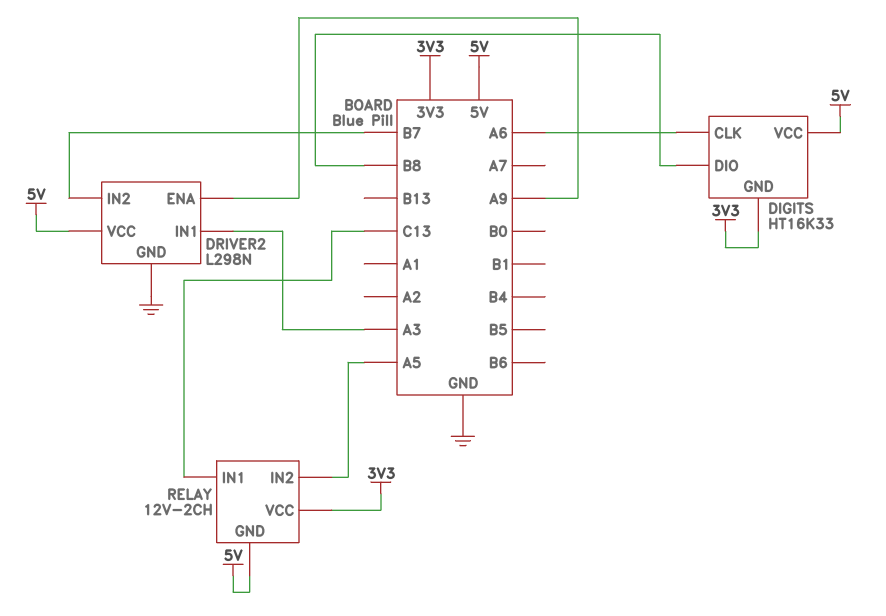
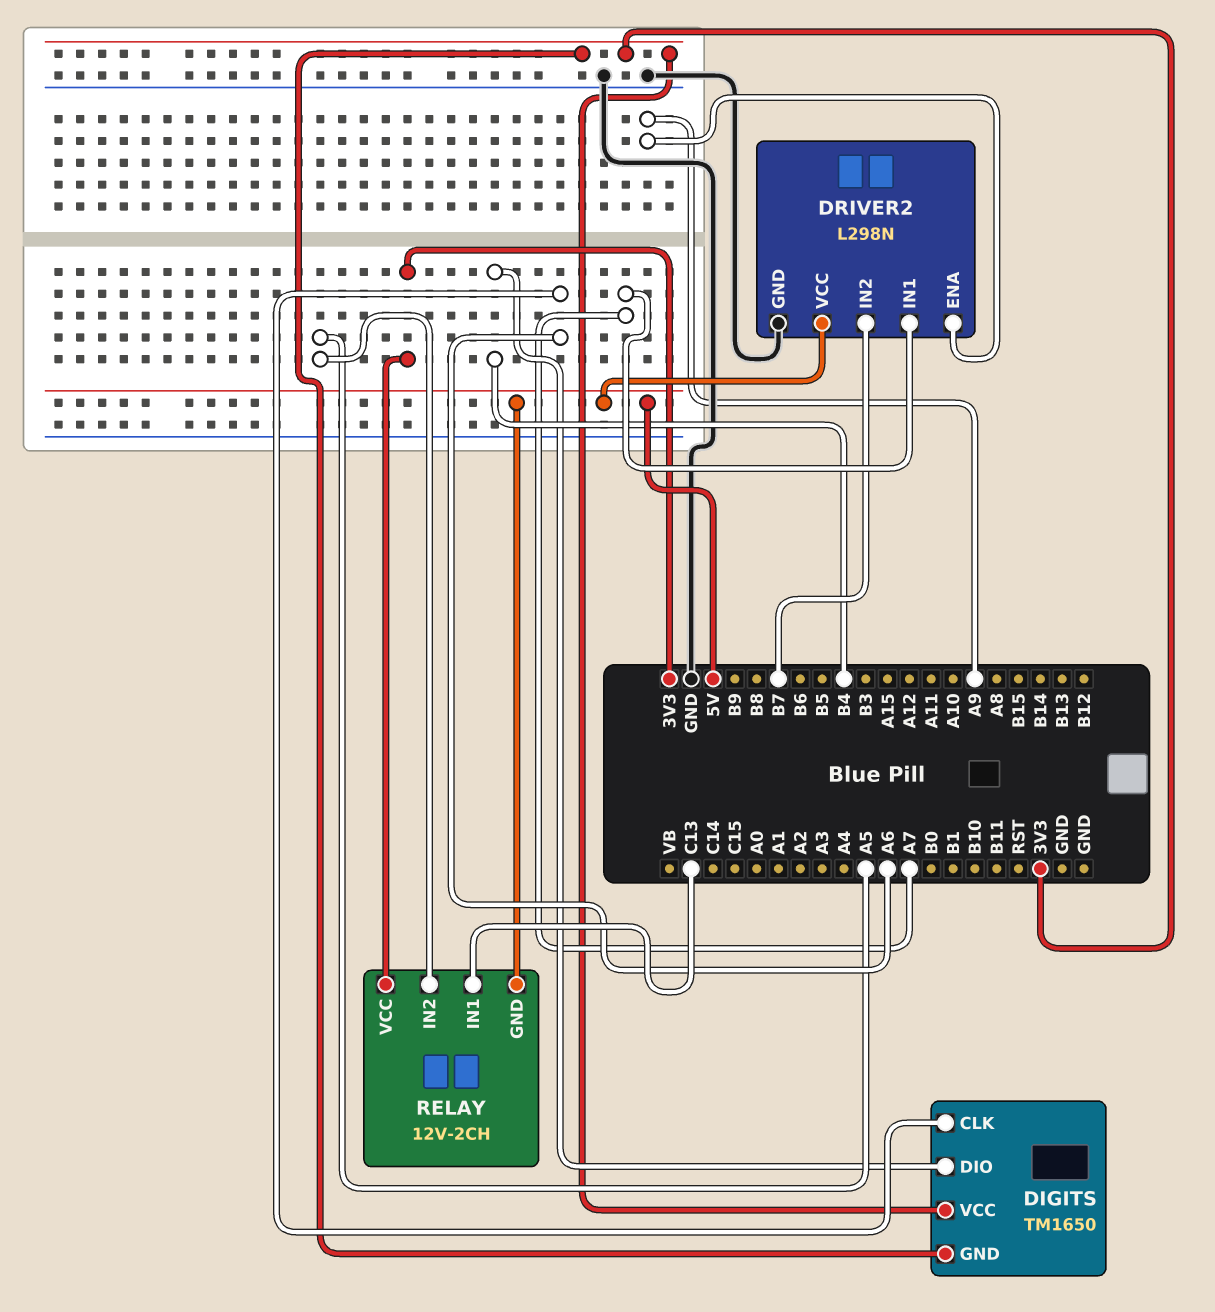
DIGITS: HT16K33 -> TM1650
DIGITS pin DIO: B8 -> B4
DIGITS pin VCC: 5V -> 3V3
DRIVER2 pin IN1: A3 -> A7

